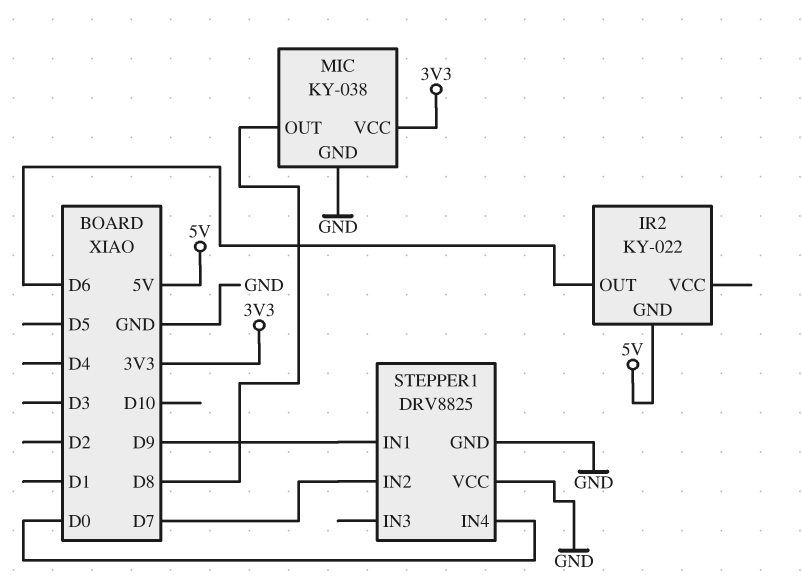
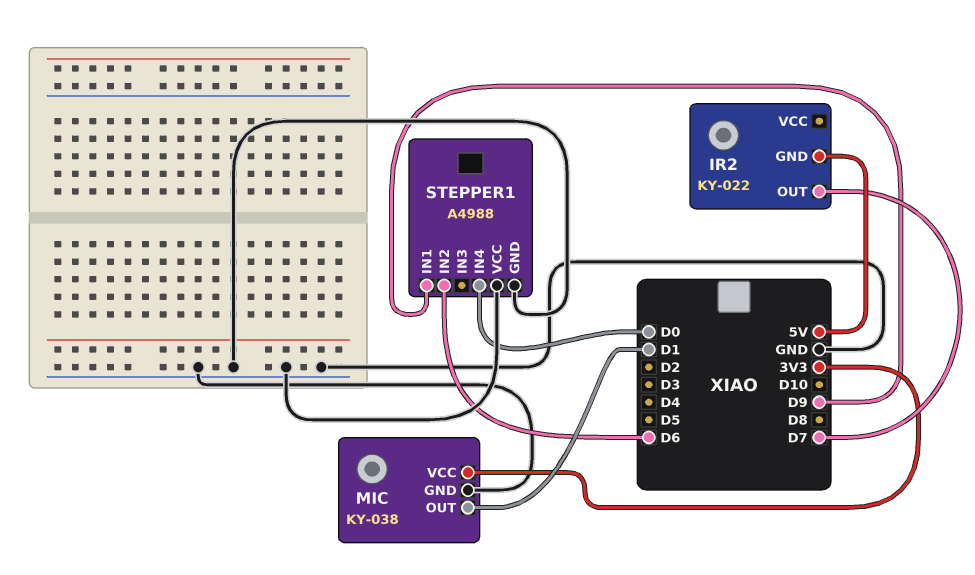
IR2 pin OUT: D6 -> D7
MIC pin OUT: D8 -> D1
STEPPER1: DRV8825 -> A4988
STEPPER1 pin IN2: D7 -> D6

